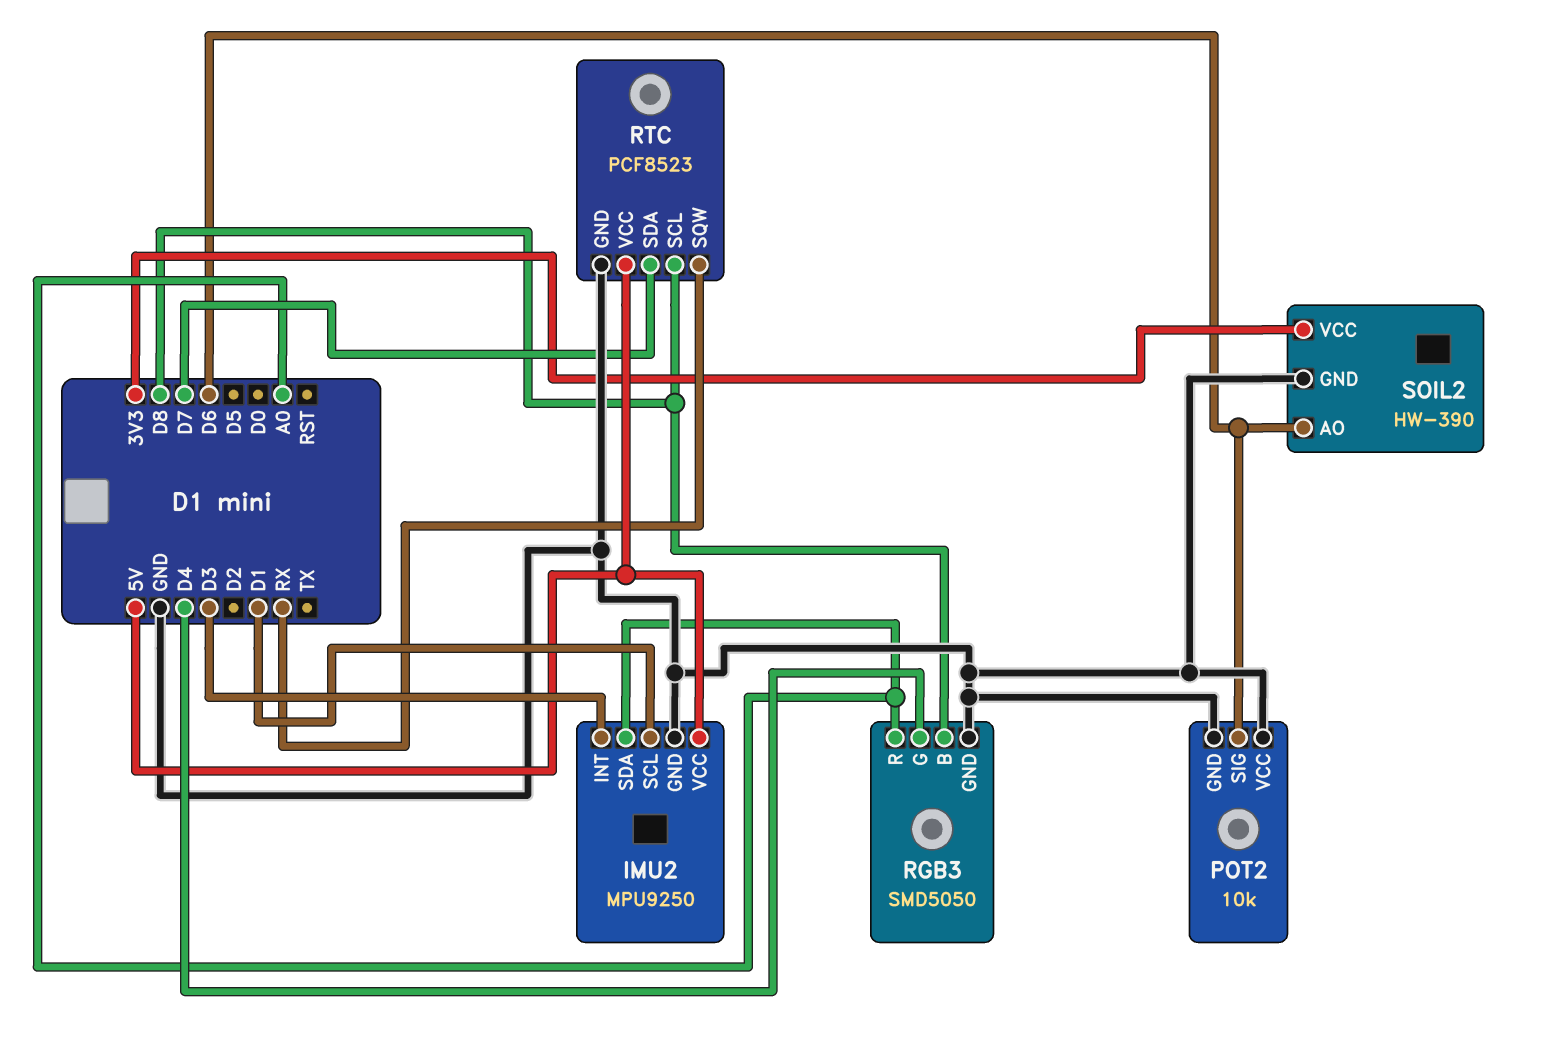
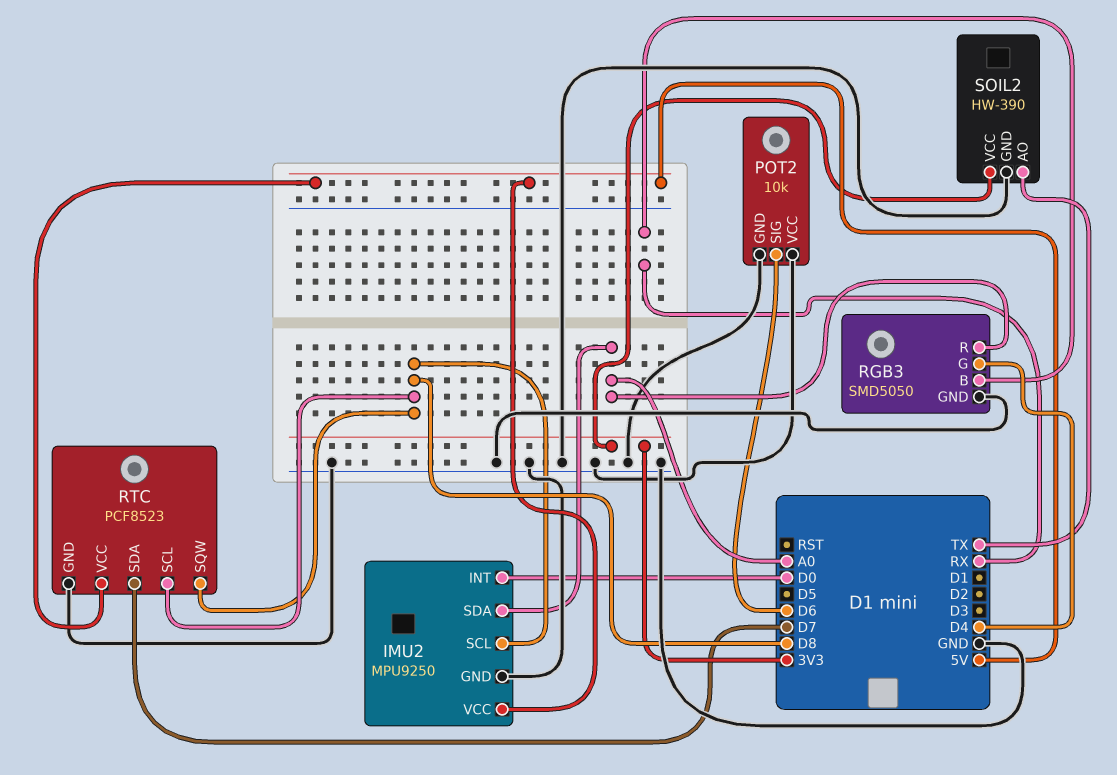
IMU2 pin INT: D3 -> D0
IMU2 pin SCL: D1 -> D8
RGB3 pin B: D8 -> RX
RTC pin SQW: RX -> D8
SOIL2 pin AO: D6 -> TX

